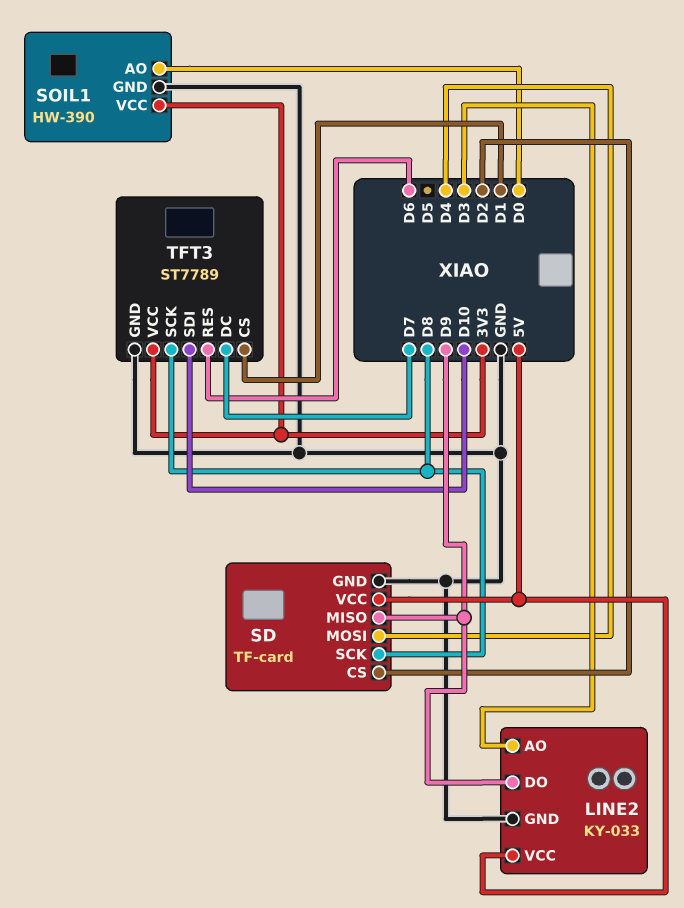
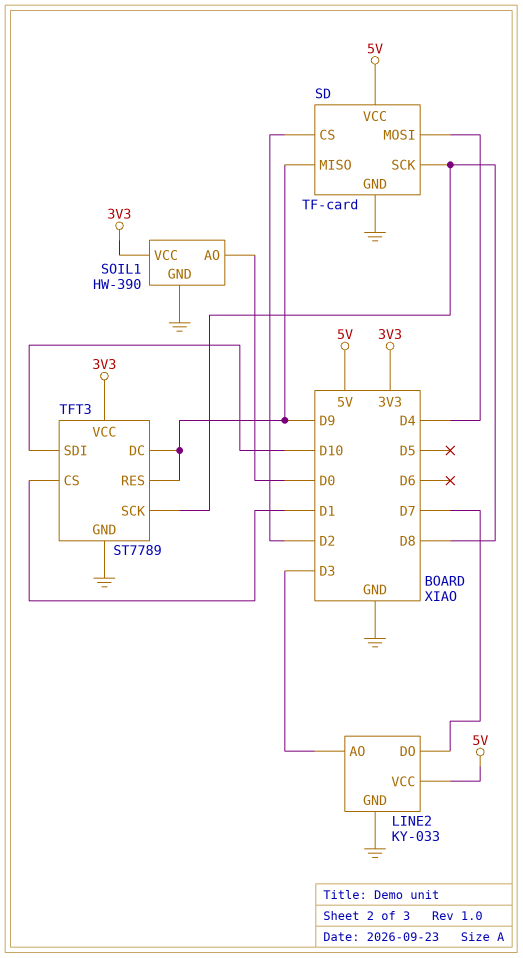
LINE2 pin DO: D9 -> D7
TFT3 pin DC: D7 -> D9
TFT3 pin RES: D6 -> D9

